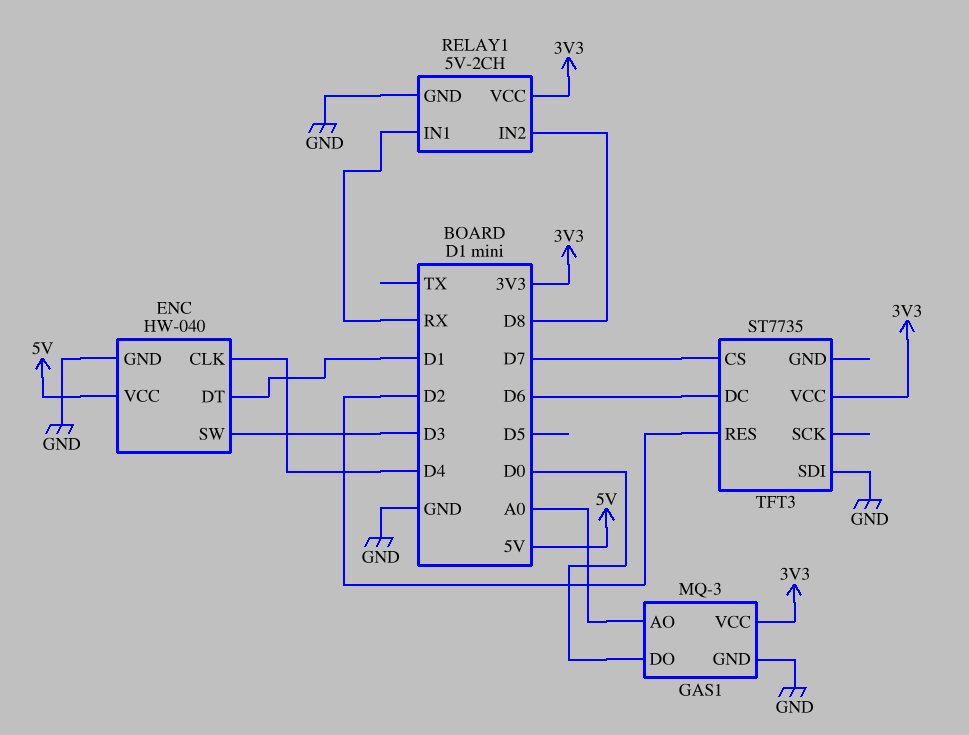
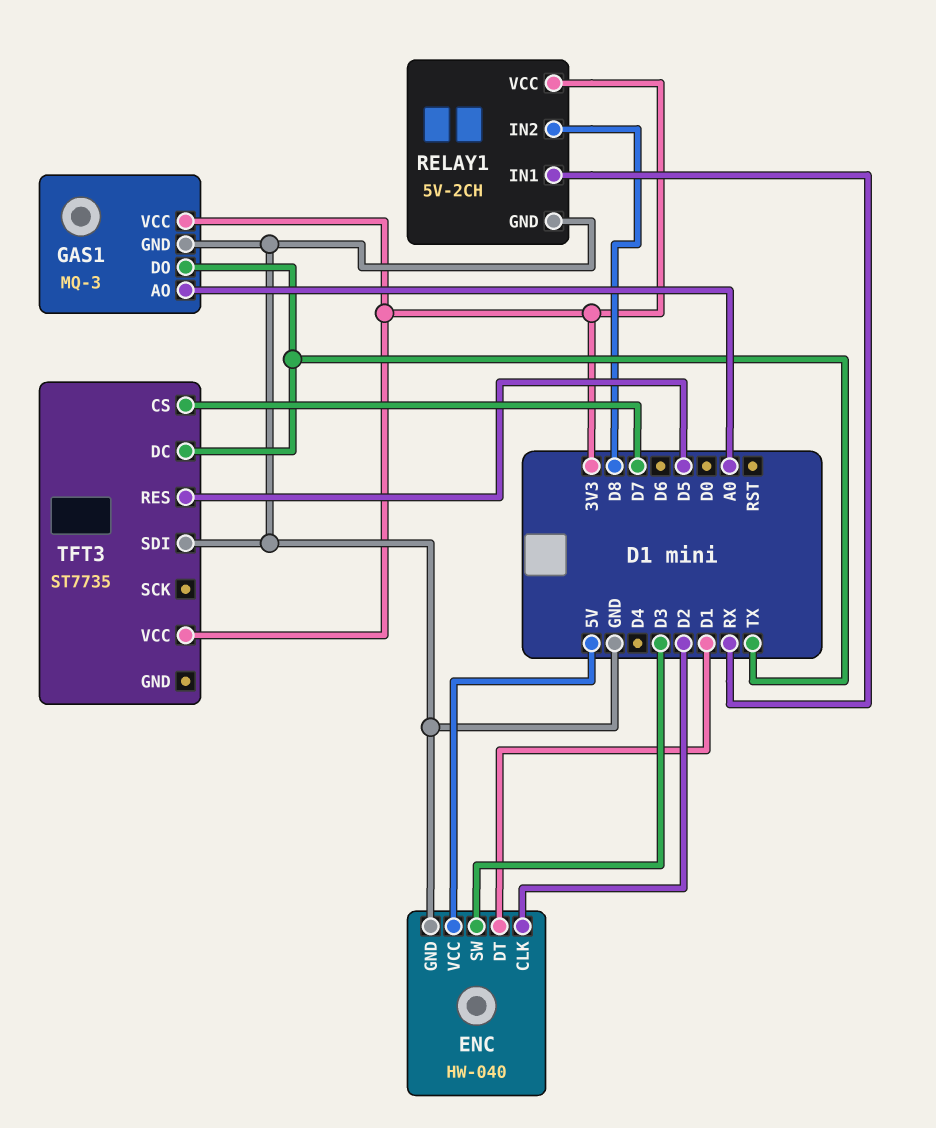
ENC pin CLK: D4 -> D2
GAS1 pin DO: D0 -> TX
TFT3 pin DC: D6 -> TX
TFT3 pin RES: D2 -> D5

